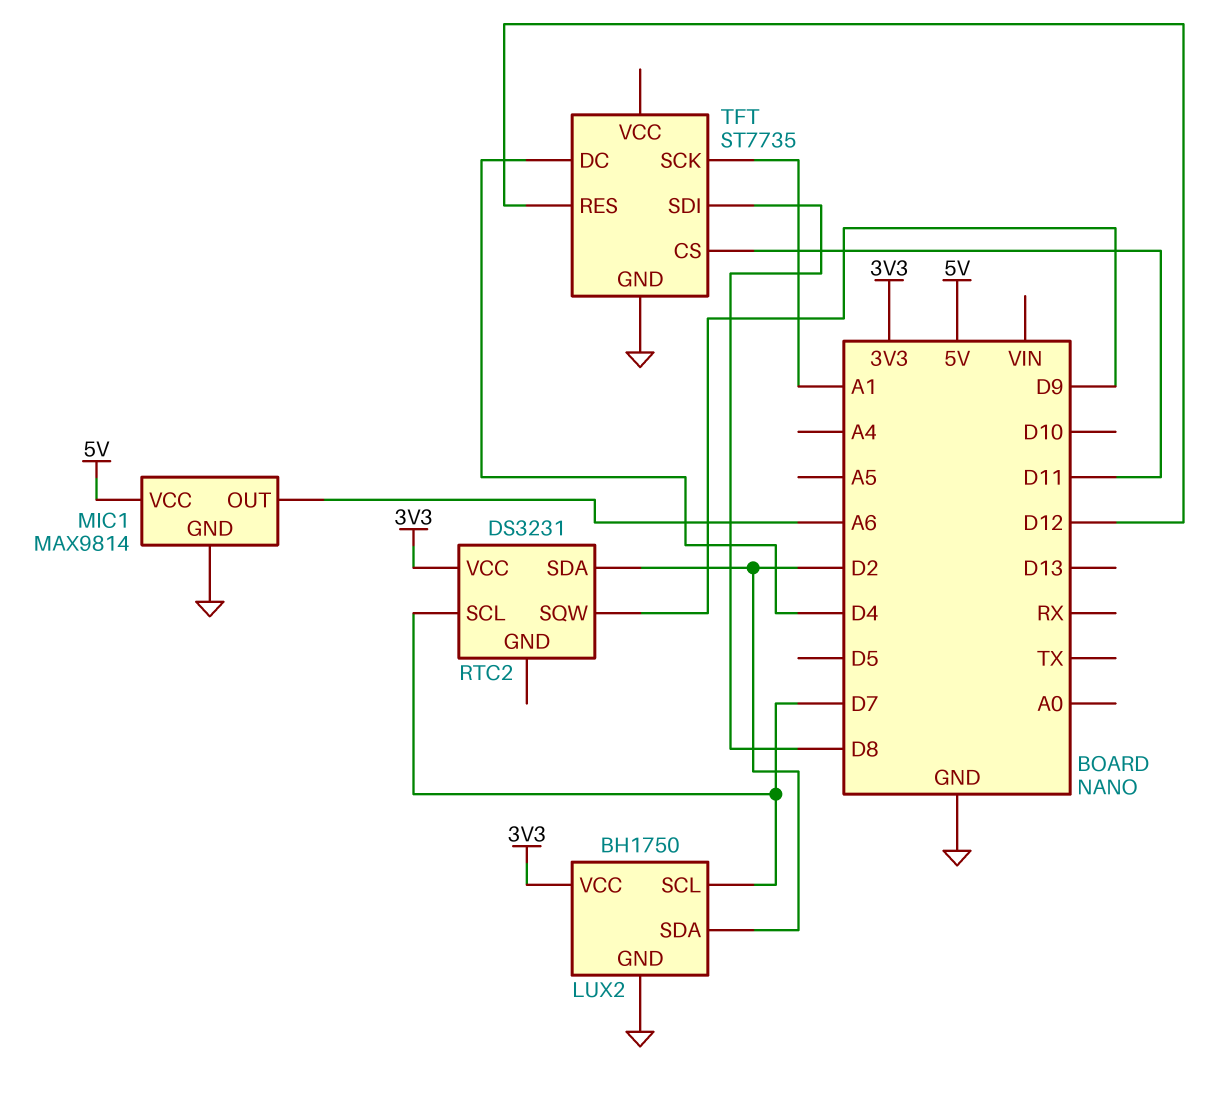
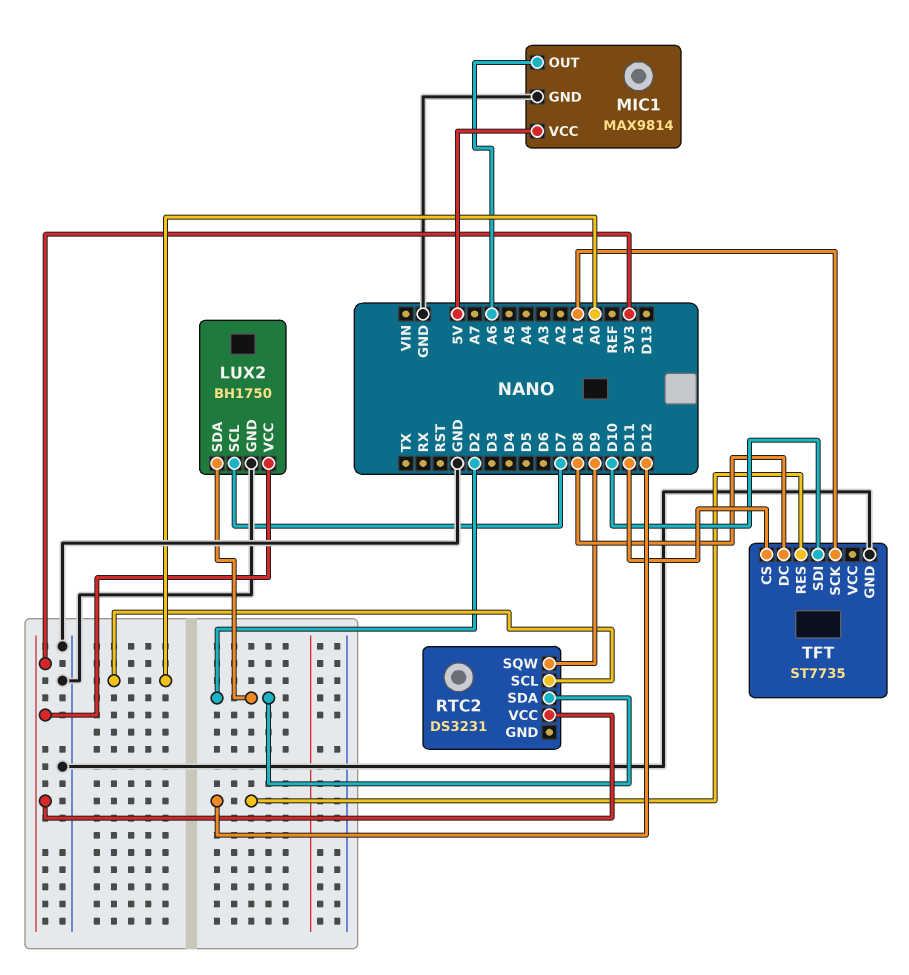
RTC2 pin SCL: D7 -> A0
TFT pin DC: D4 -> D8
TFT pin SDI: D8 -> D10

